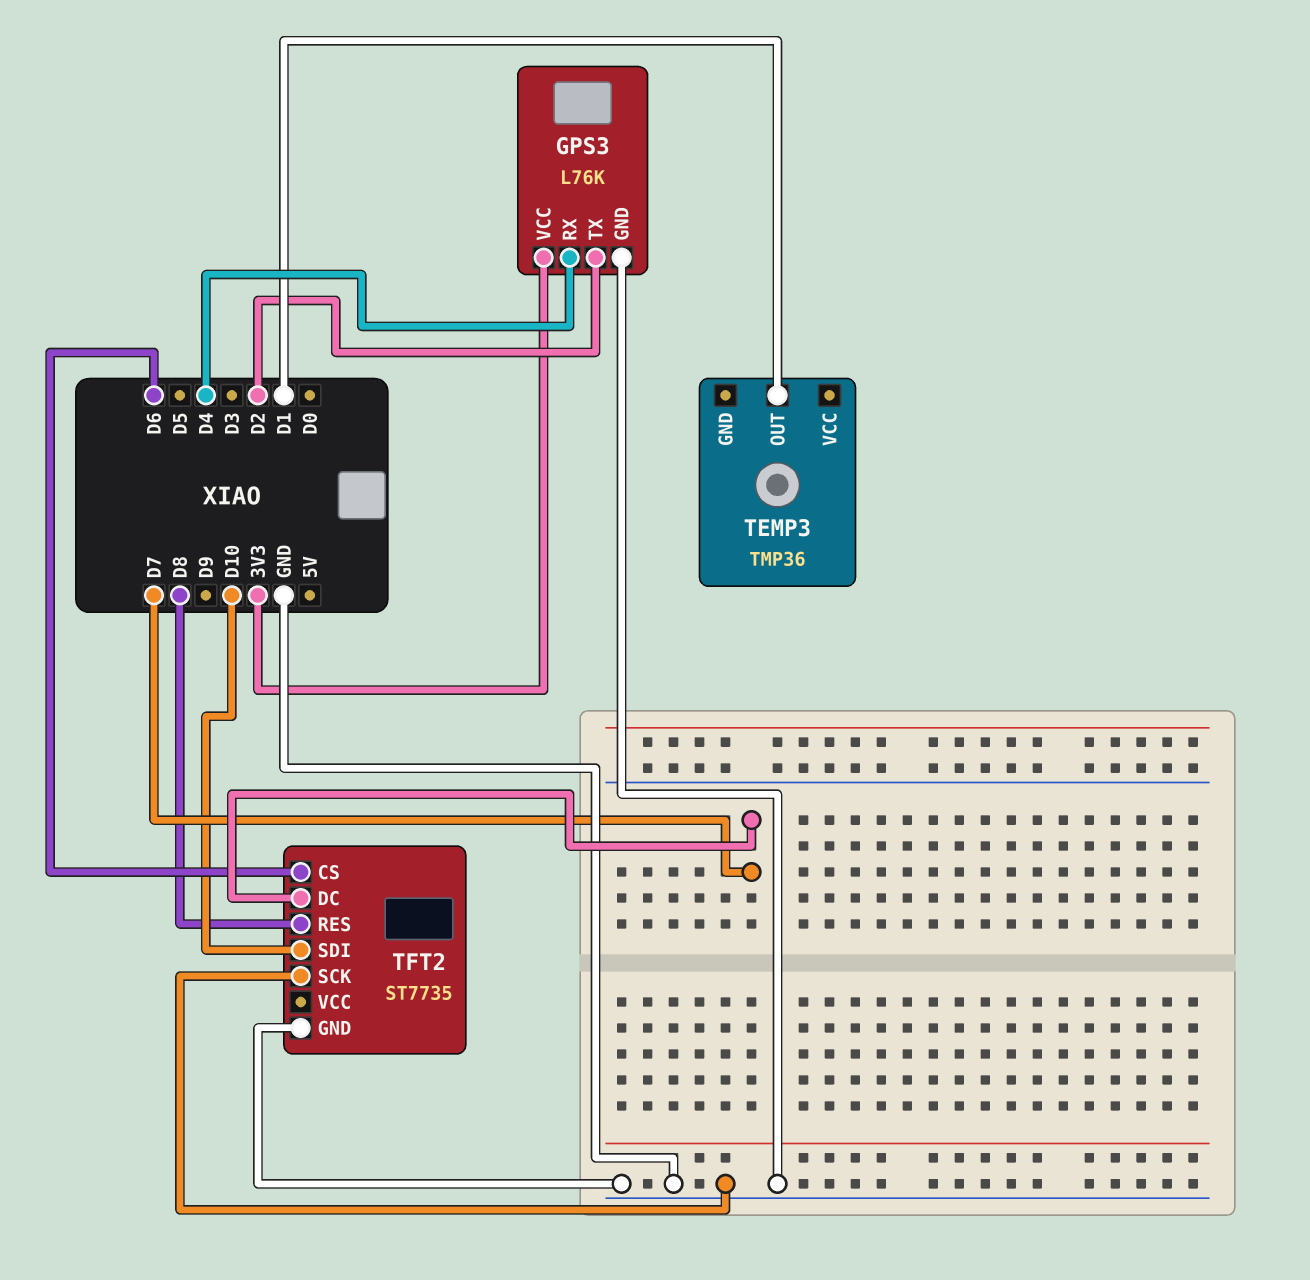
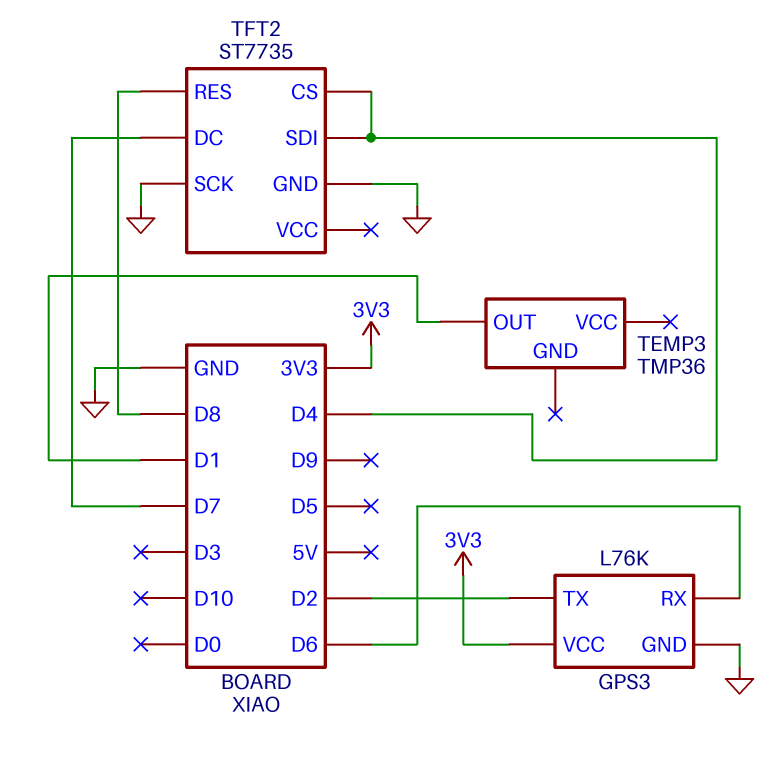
GPS3 pin RX: D4 -> D6
TFT2 pin CS: D6 -> D4
TFT2 pin SDI: D10 -> D4

